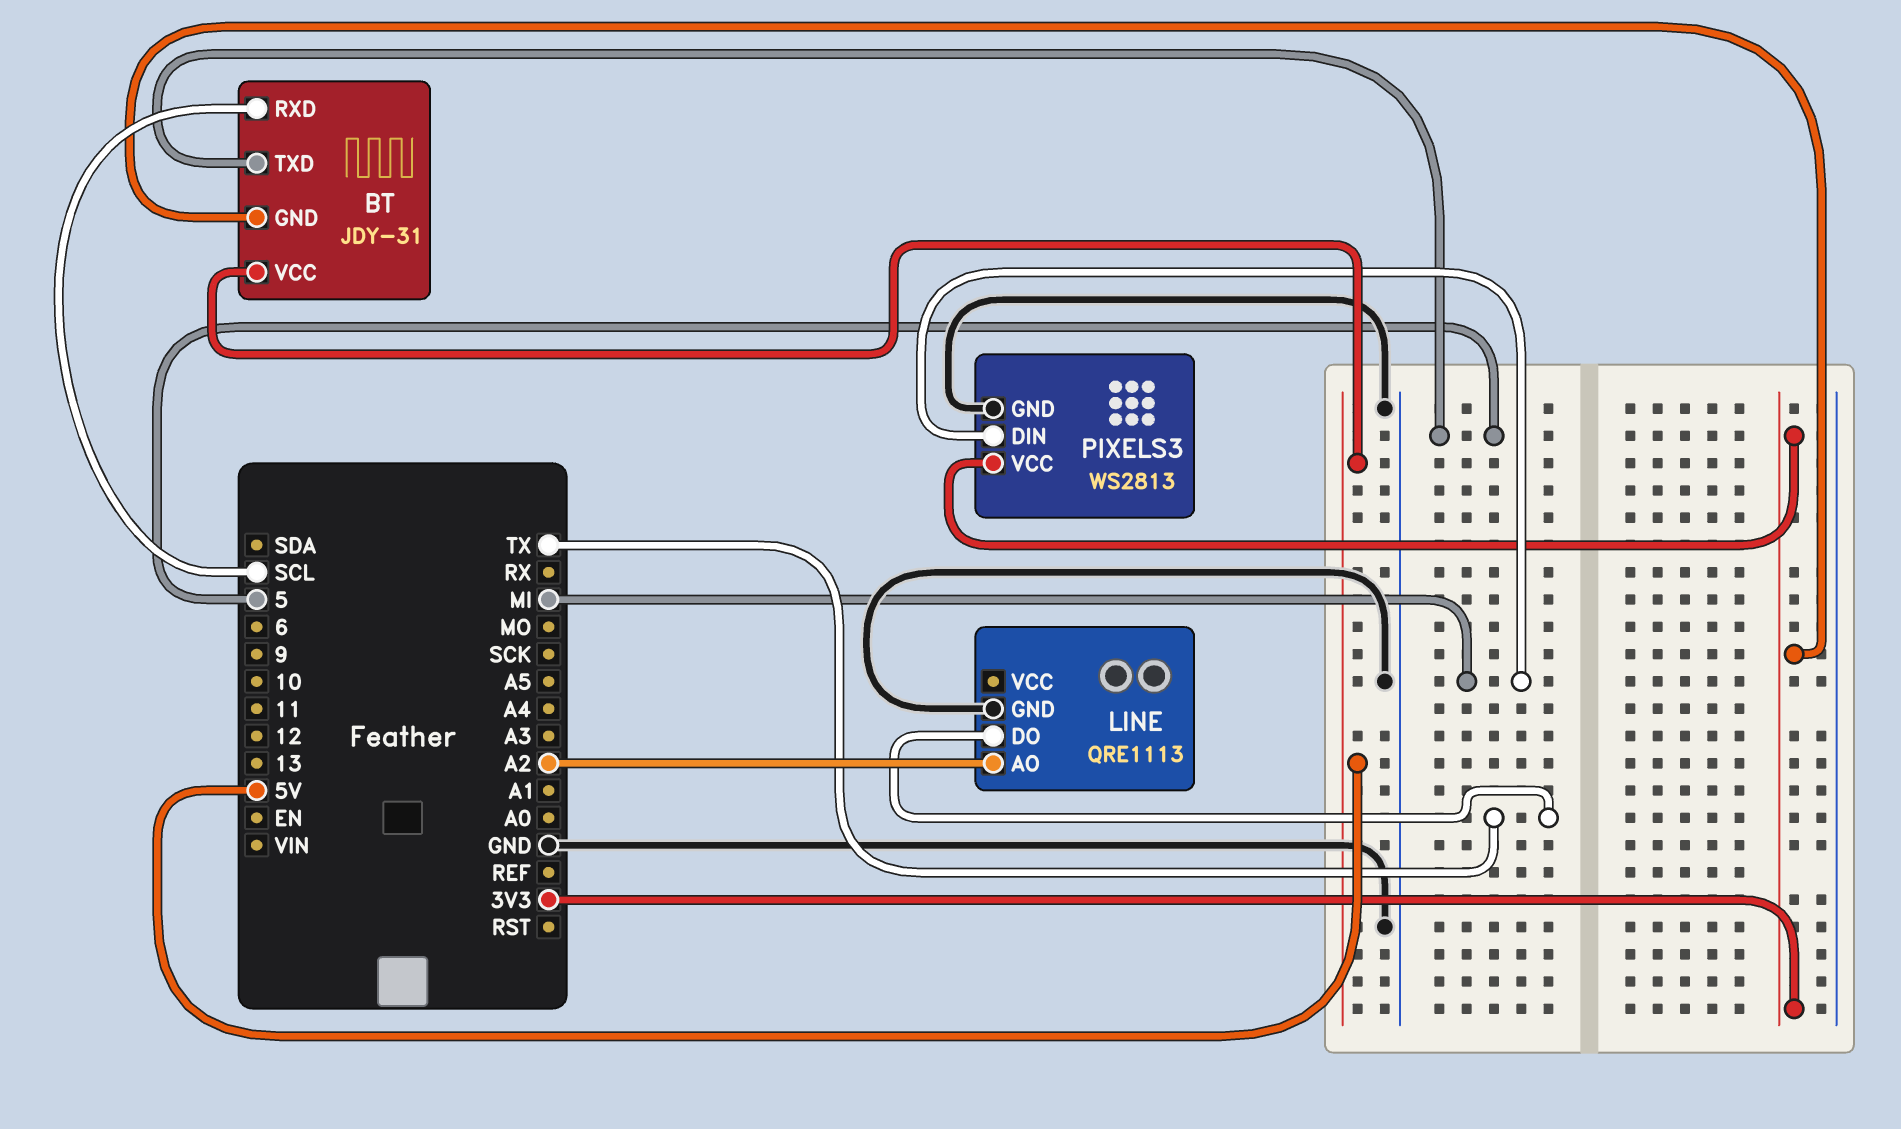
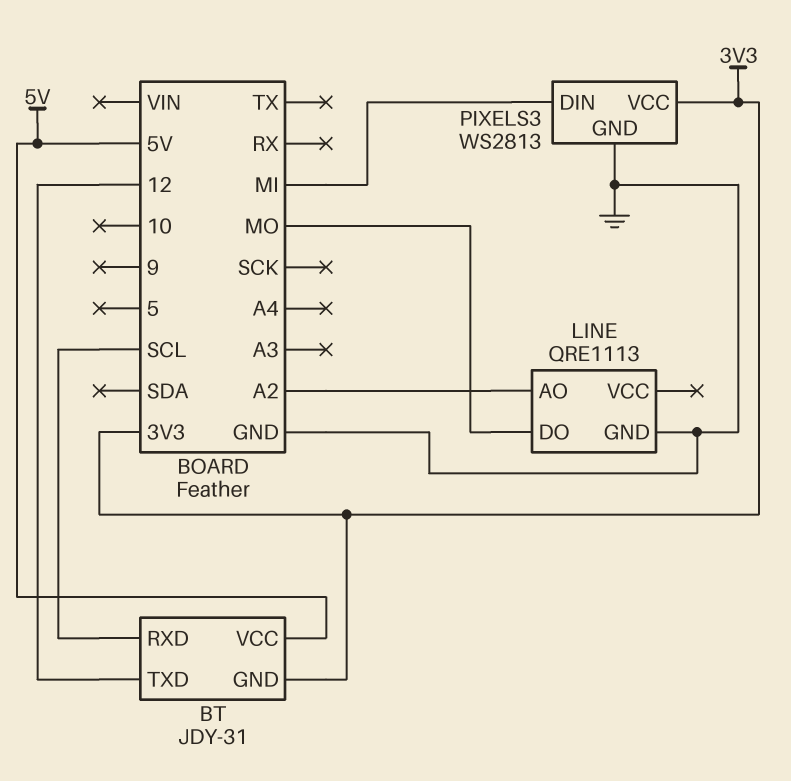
BT pin TXD: 5 -> 12
LINE pin DO: TX -> MO

